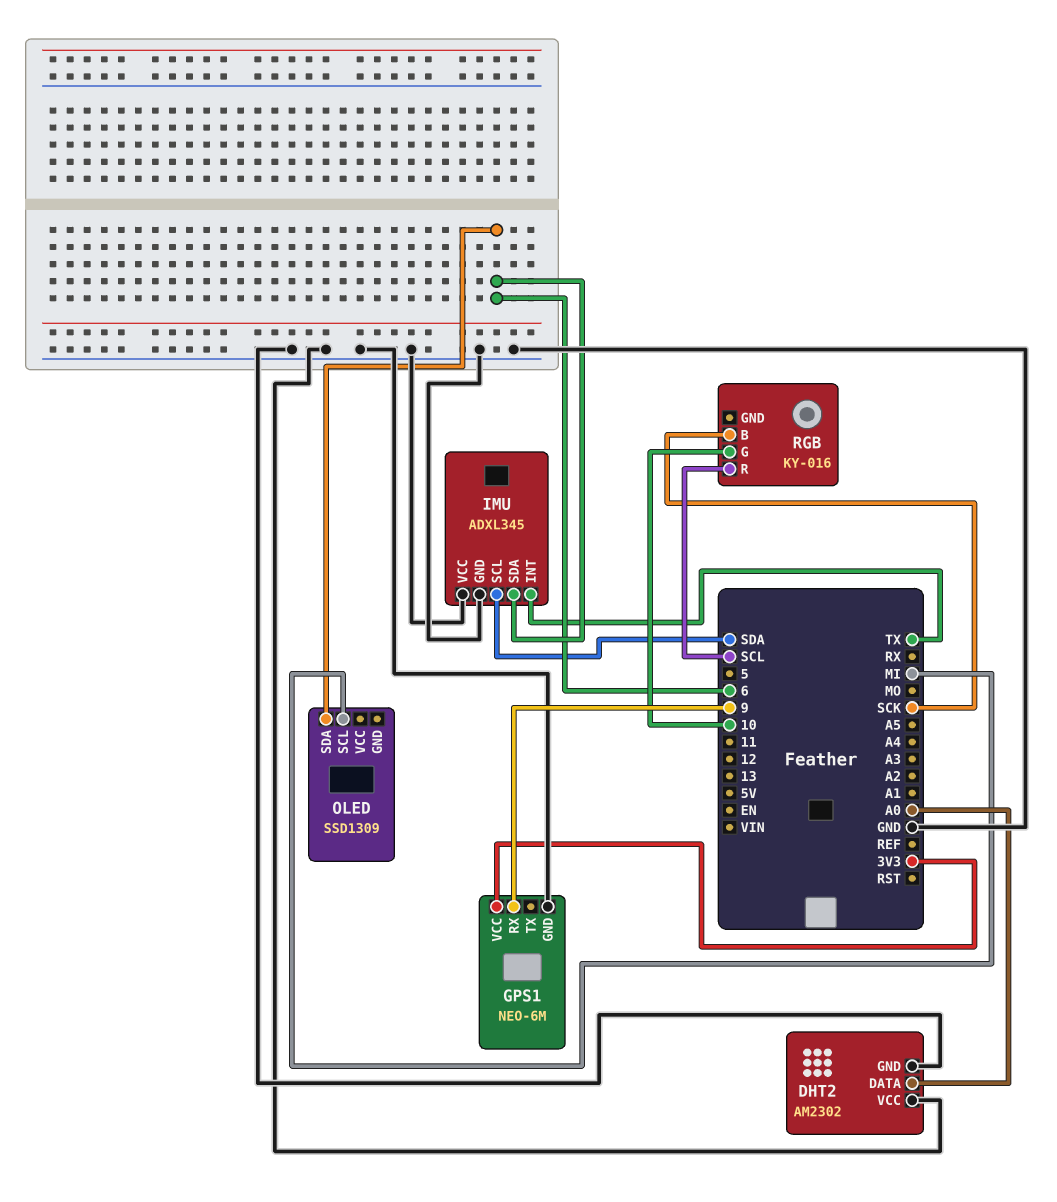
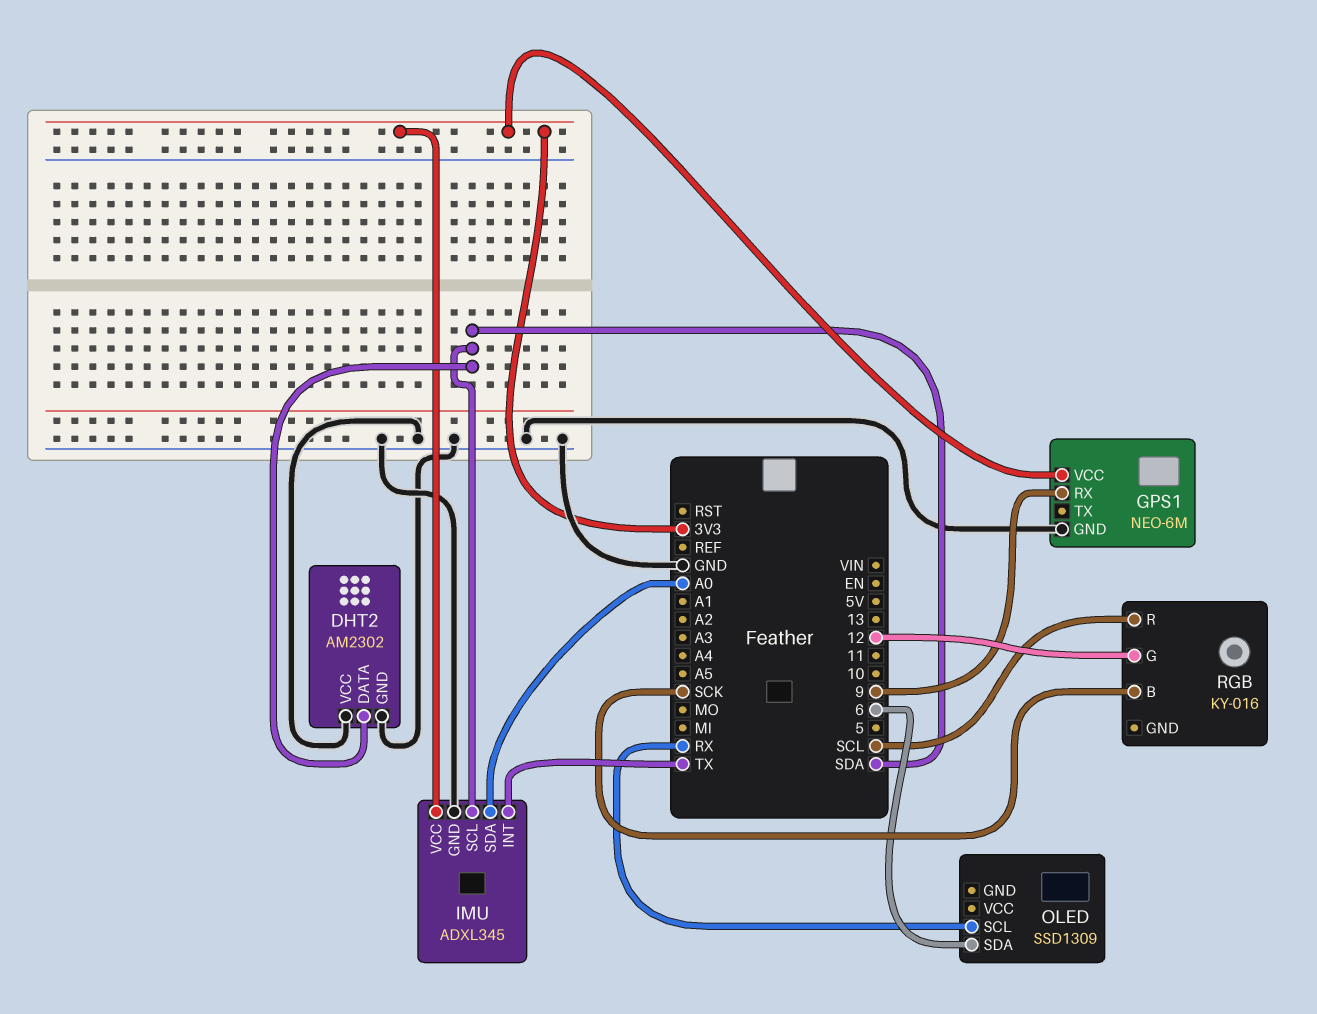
DHT2 pin DATA: A0 -> SDA
IMU pin SDA: 6 -> A0
IMU pin VCC: GND -> 3V3
OLED pin SCL: MI -> RX
RGB pin G: 10 -> 12

